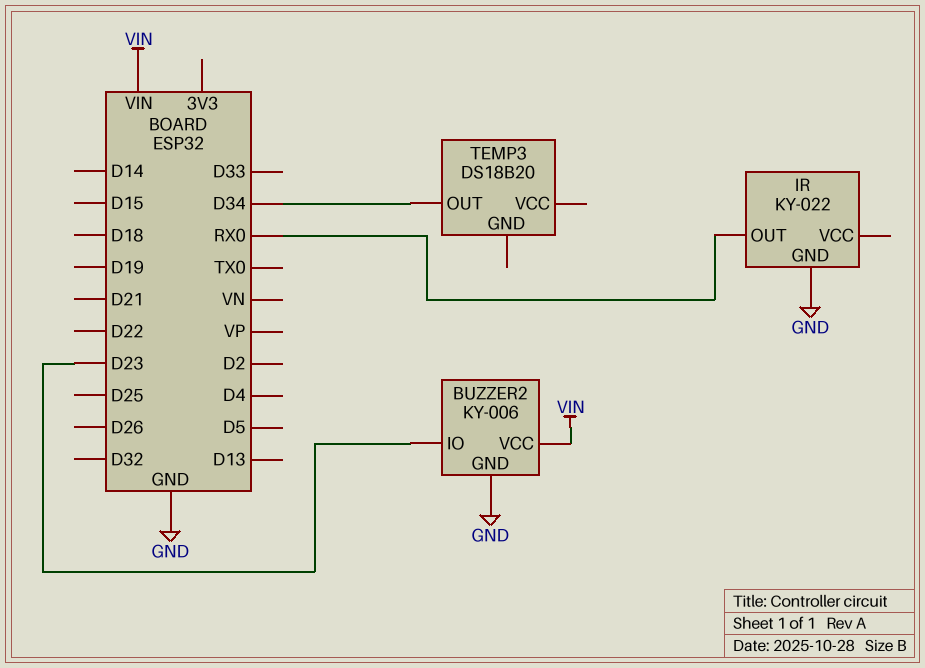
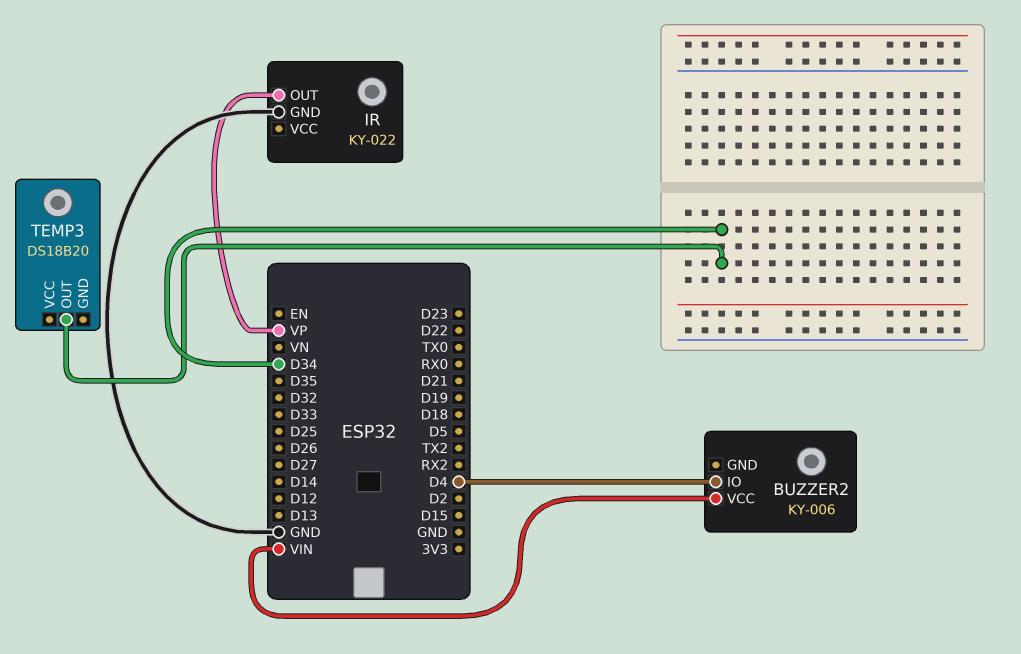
BUZZER2 pin GND: GND -> none
BUZZER2 pin IO: D23 -> D4
IR pin OUT: RX0 -> VP

